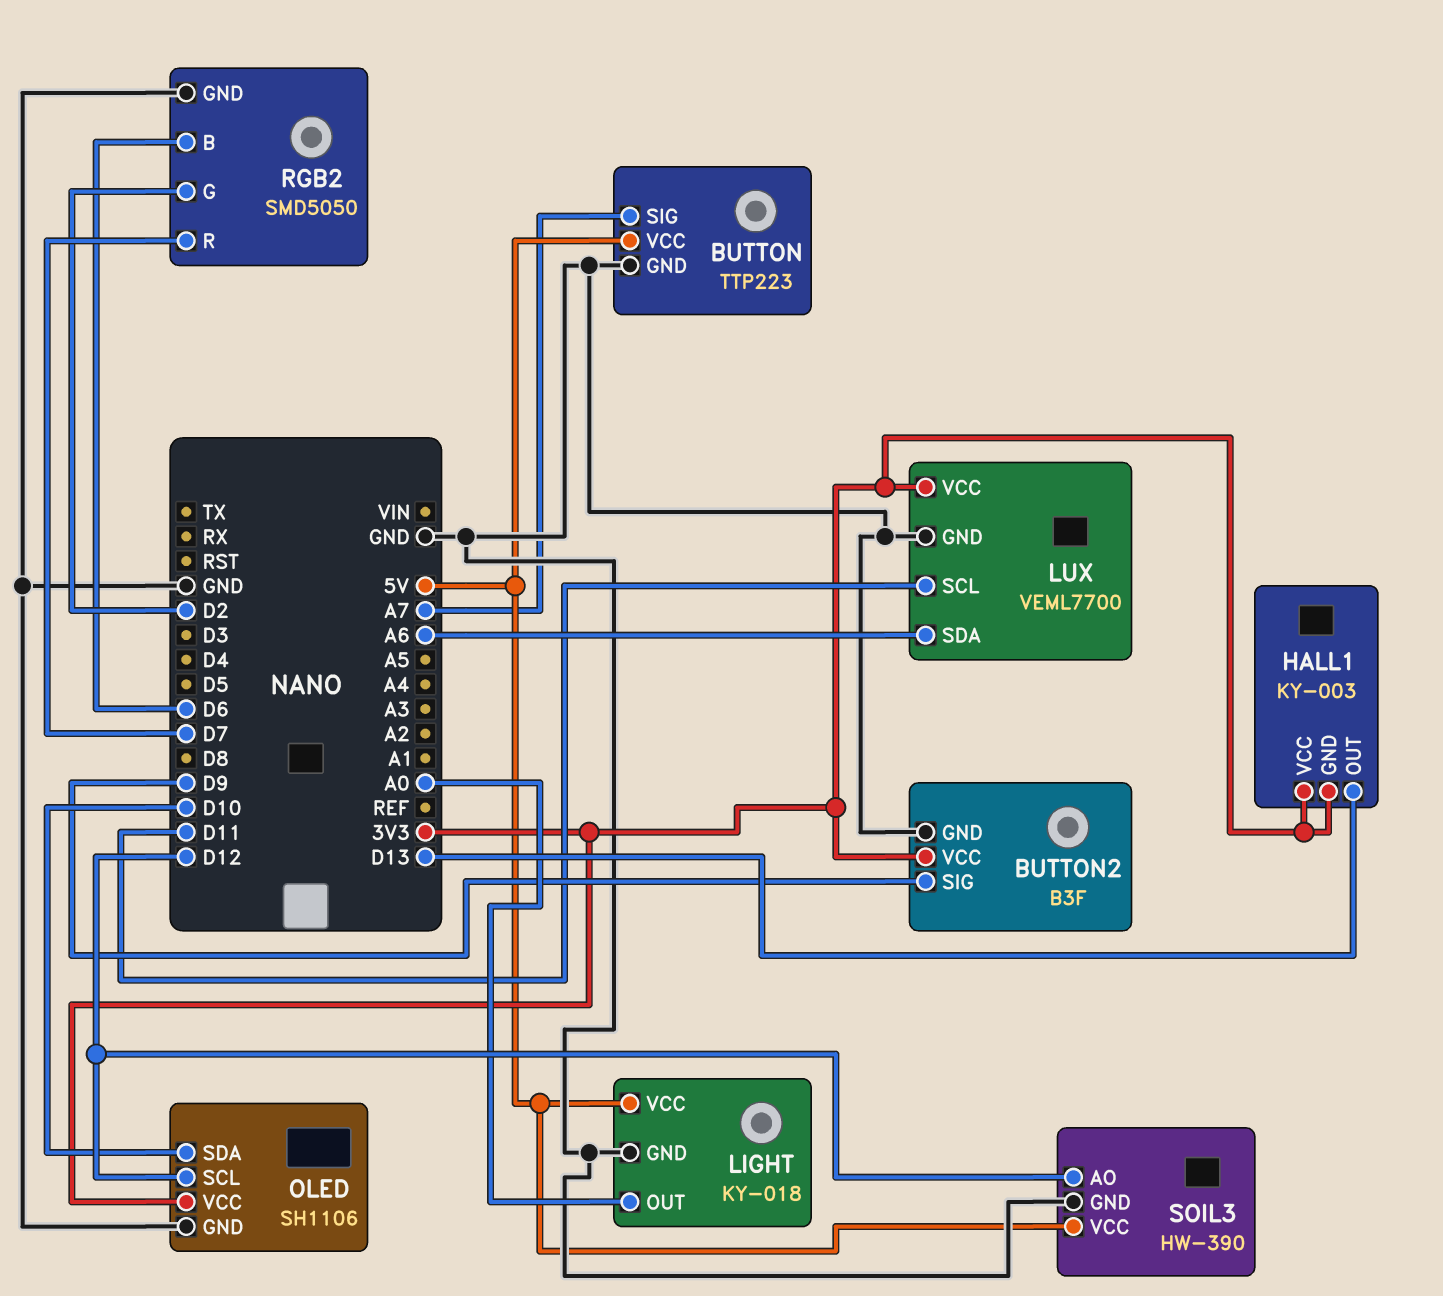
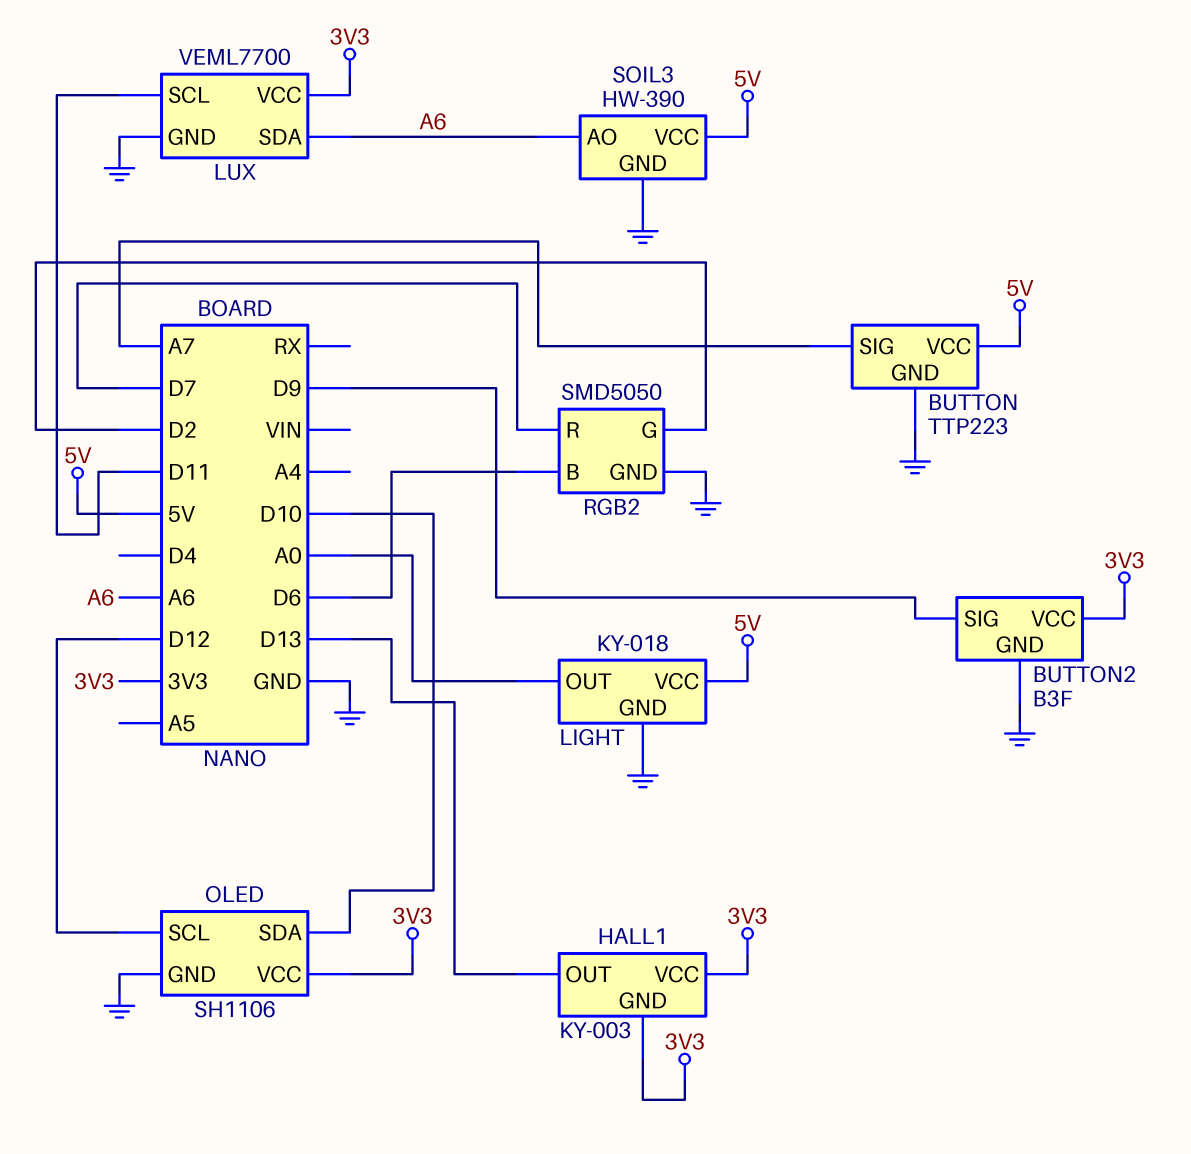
SOIL3 pin AO: D12 -> A6

